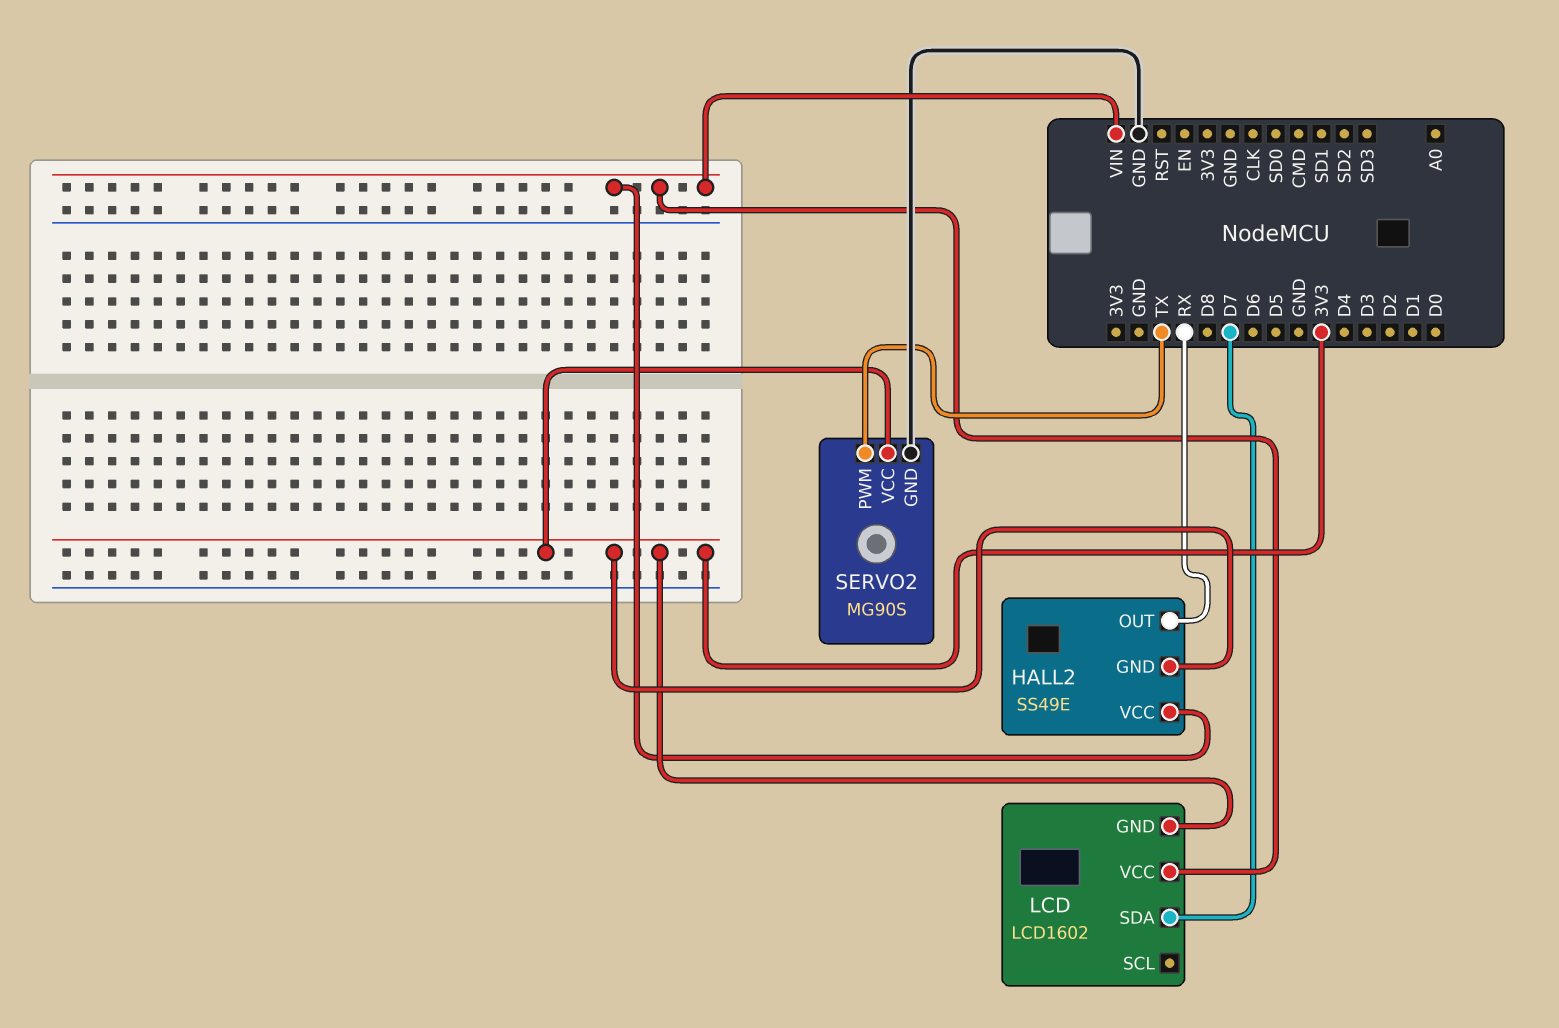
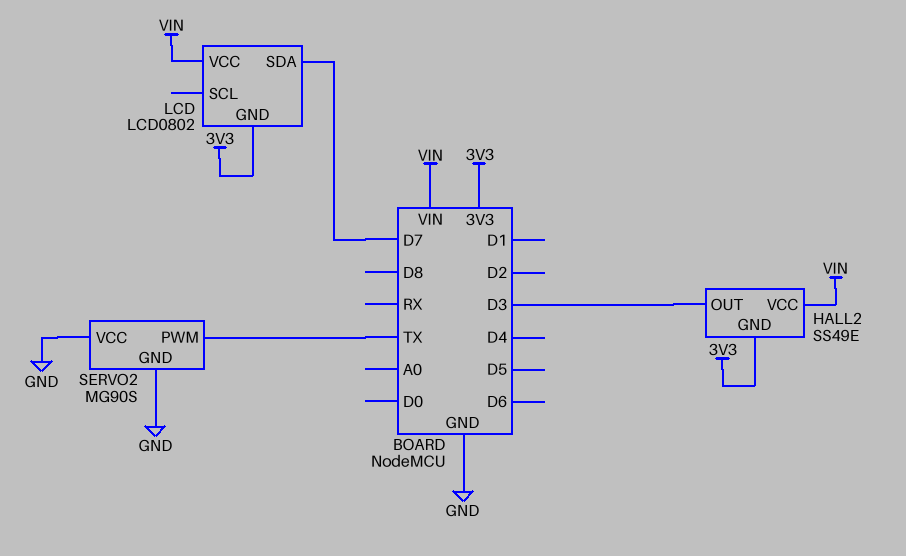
HALL2 pin OUT: RX -> D3
LCD: LCD1602 -> LCD0802
SERVO2 pin VCC: 3V3 -> GND

